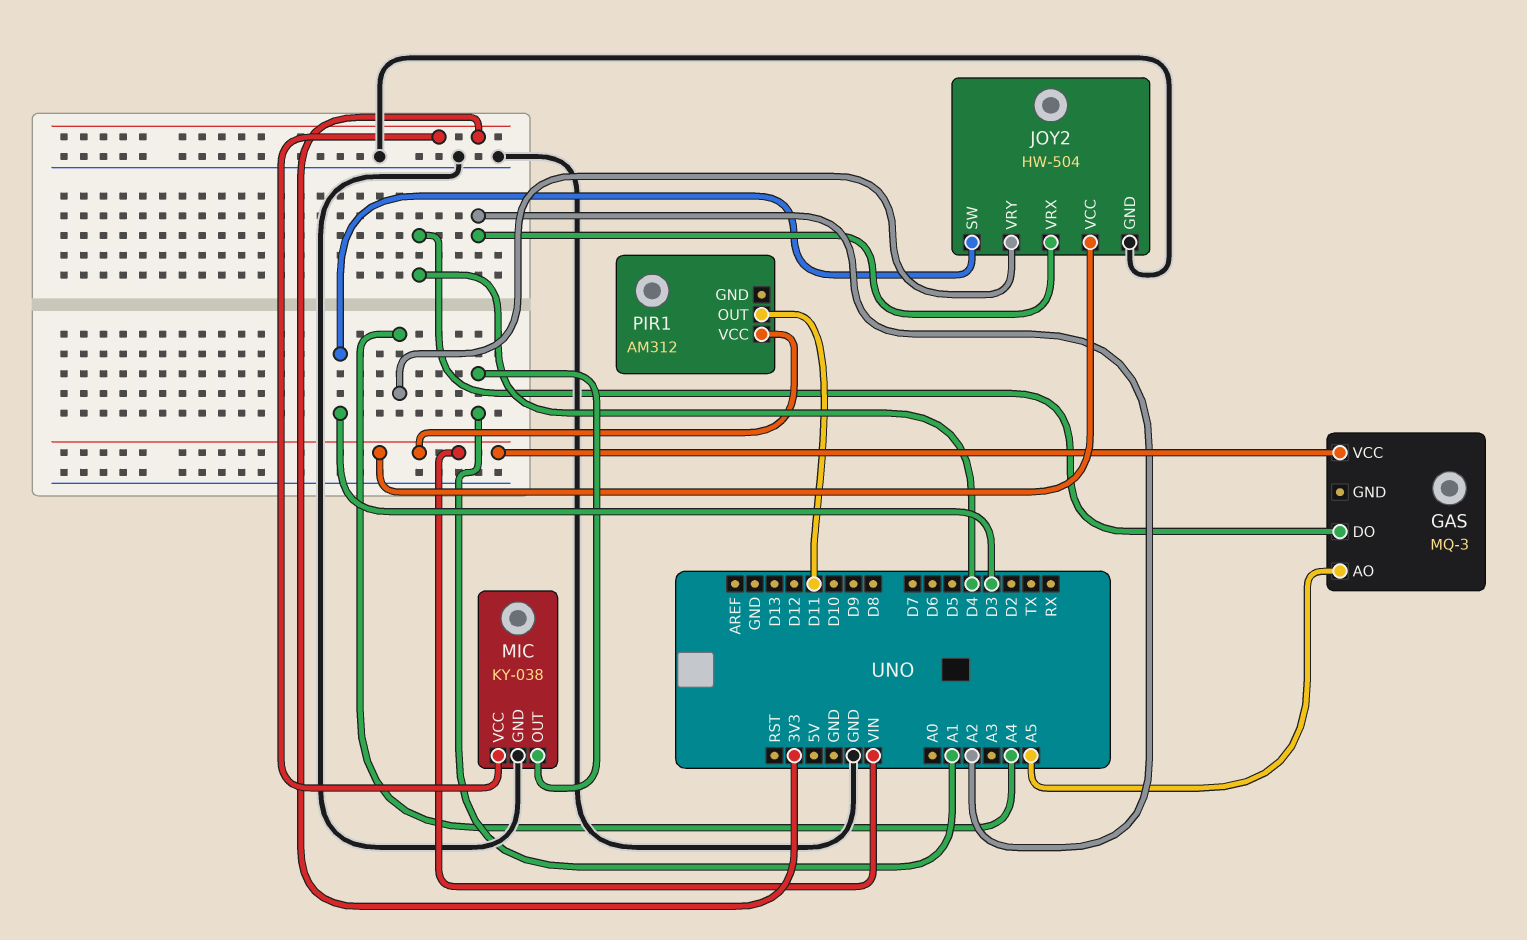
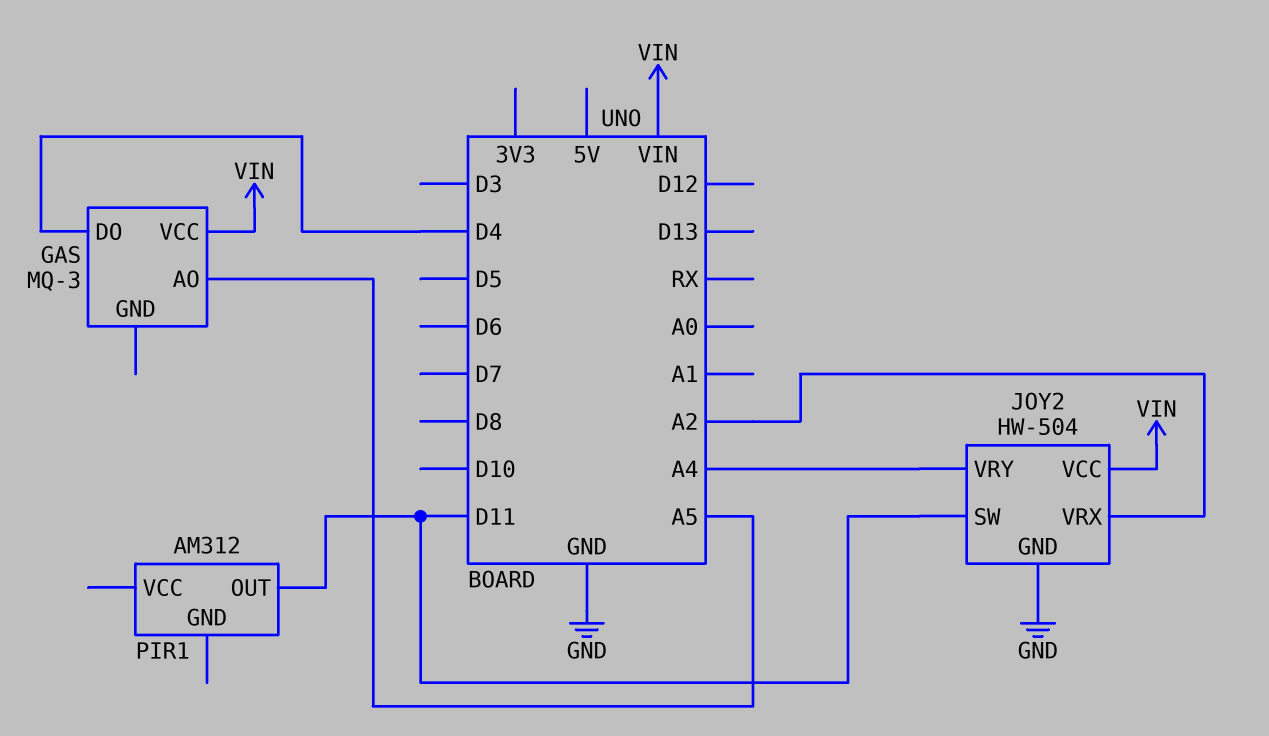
JOY2 pin SW: D3 -> D11
MIC: KY-038 -> none
MIC pin GND: GND -> none
MIC pin OUT: A1 -> none
MIC pin VCC: 3V3 -> none
PIR1 pin VCC: VIN -> none

